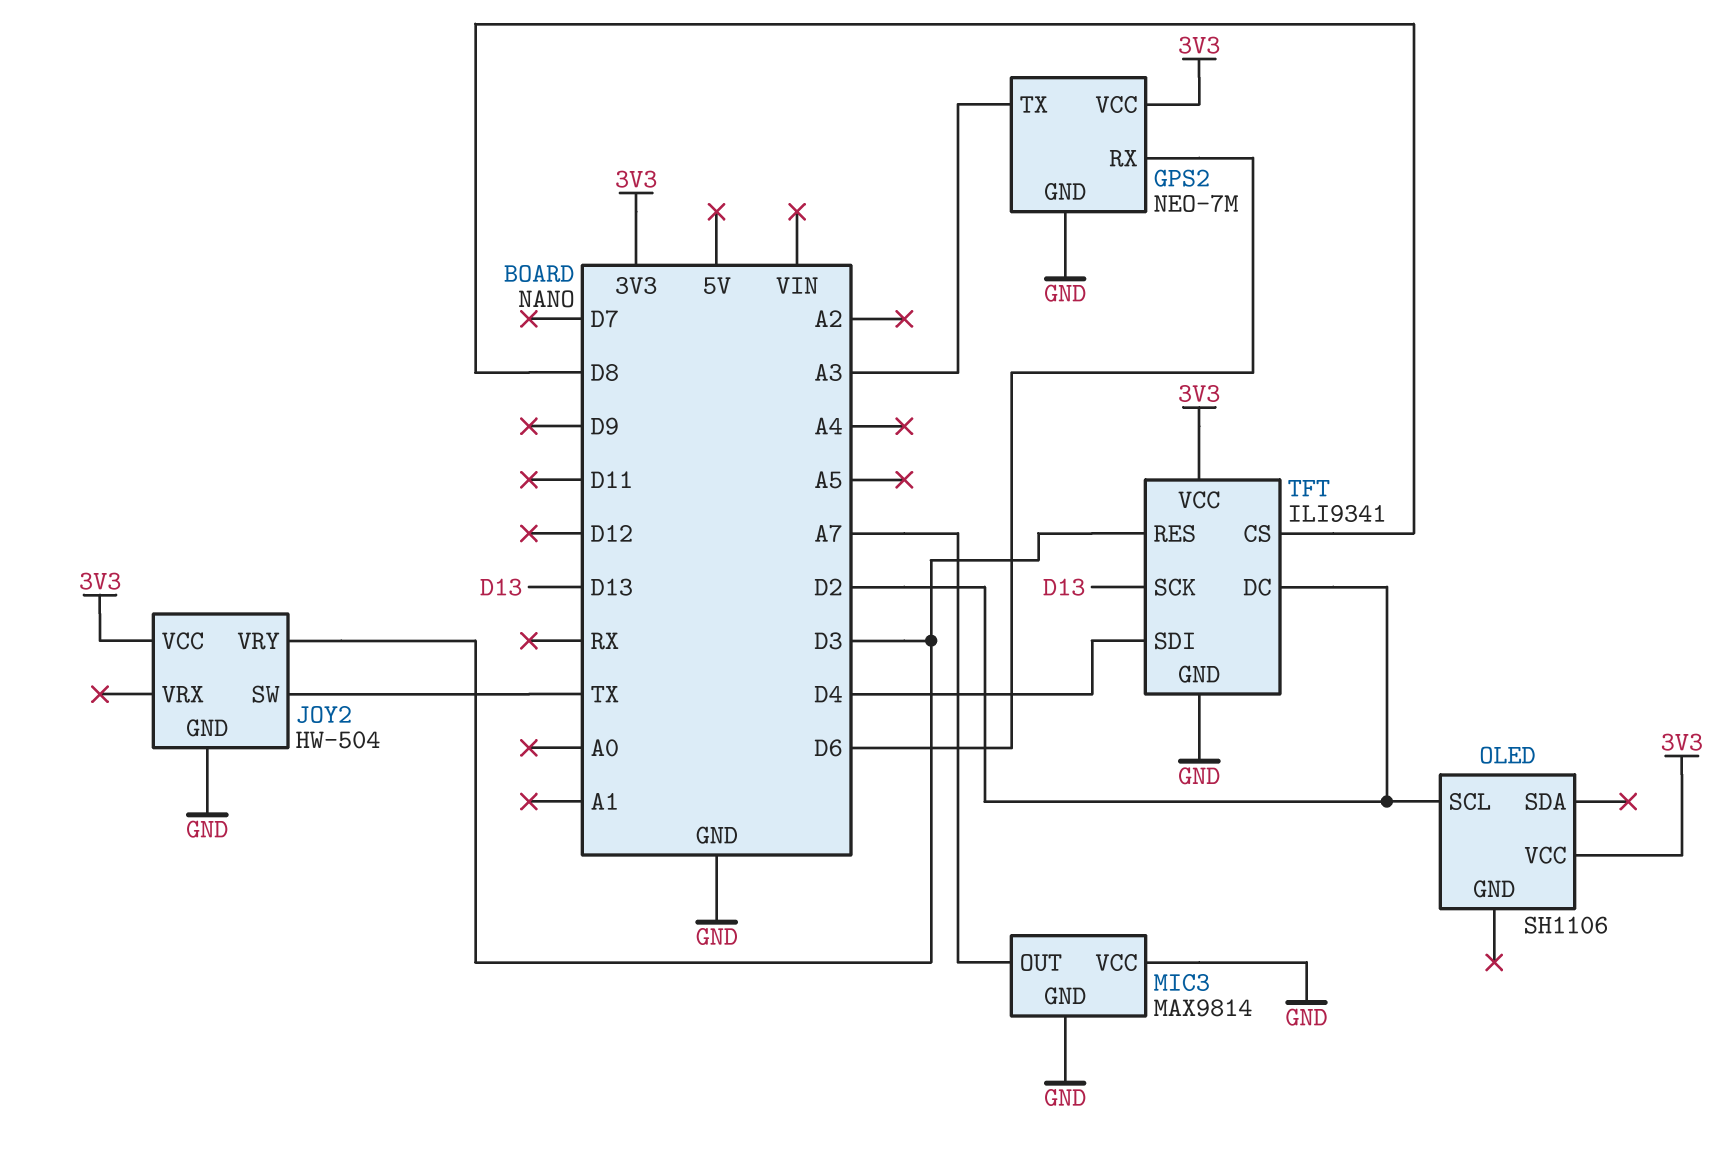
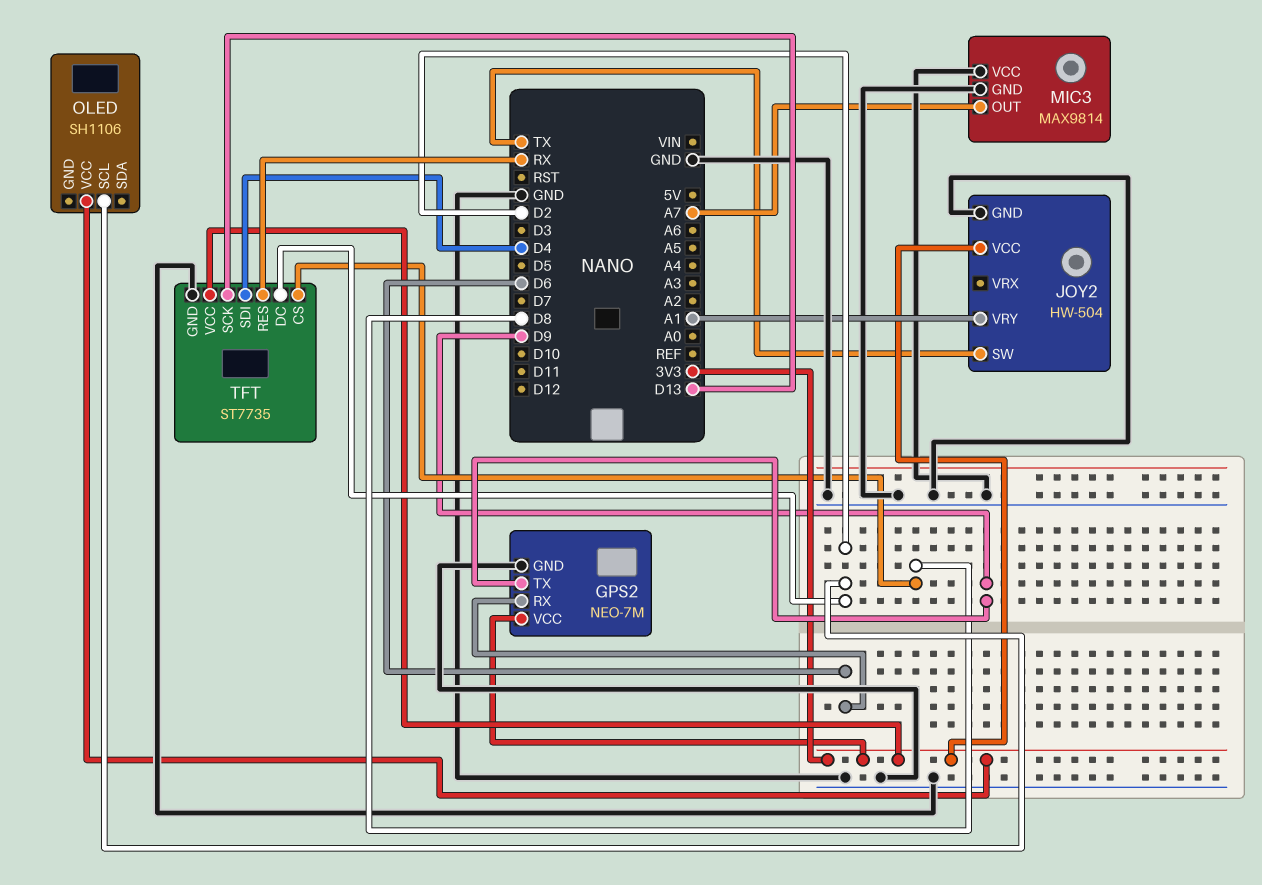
GPS2 pin TX: A3 -> D9
JOY2 pin VRY: D3 -> A1
TFT: ILI9341 -> ST7735
TFT pin RES: D3 -> RX

